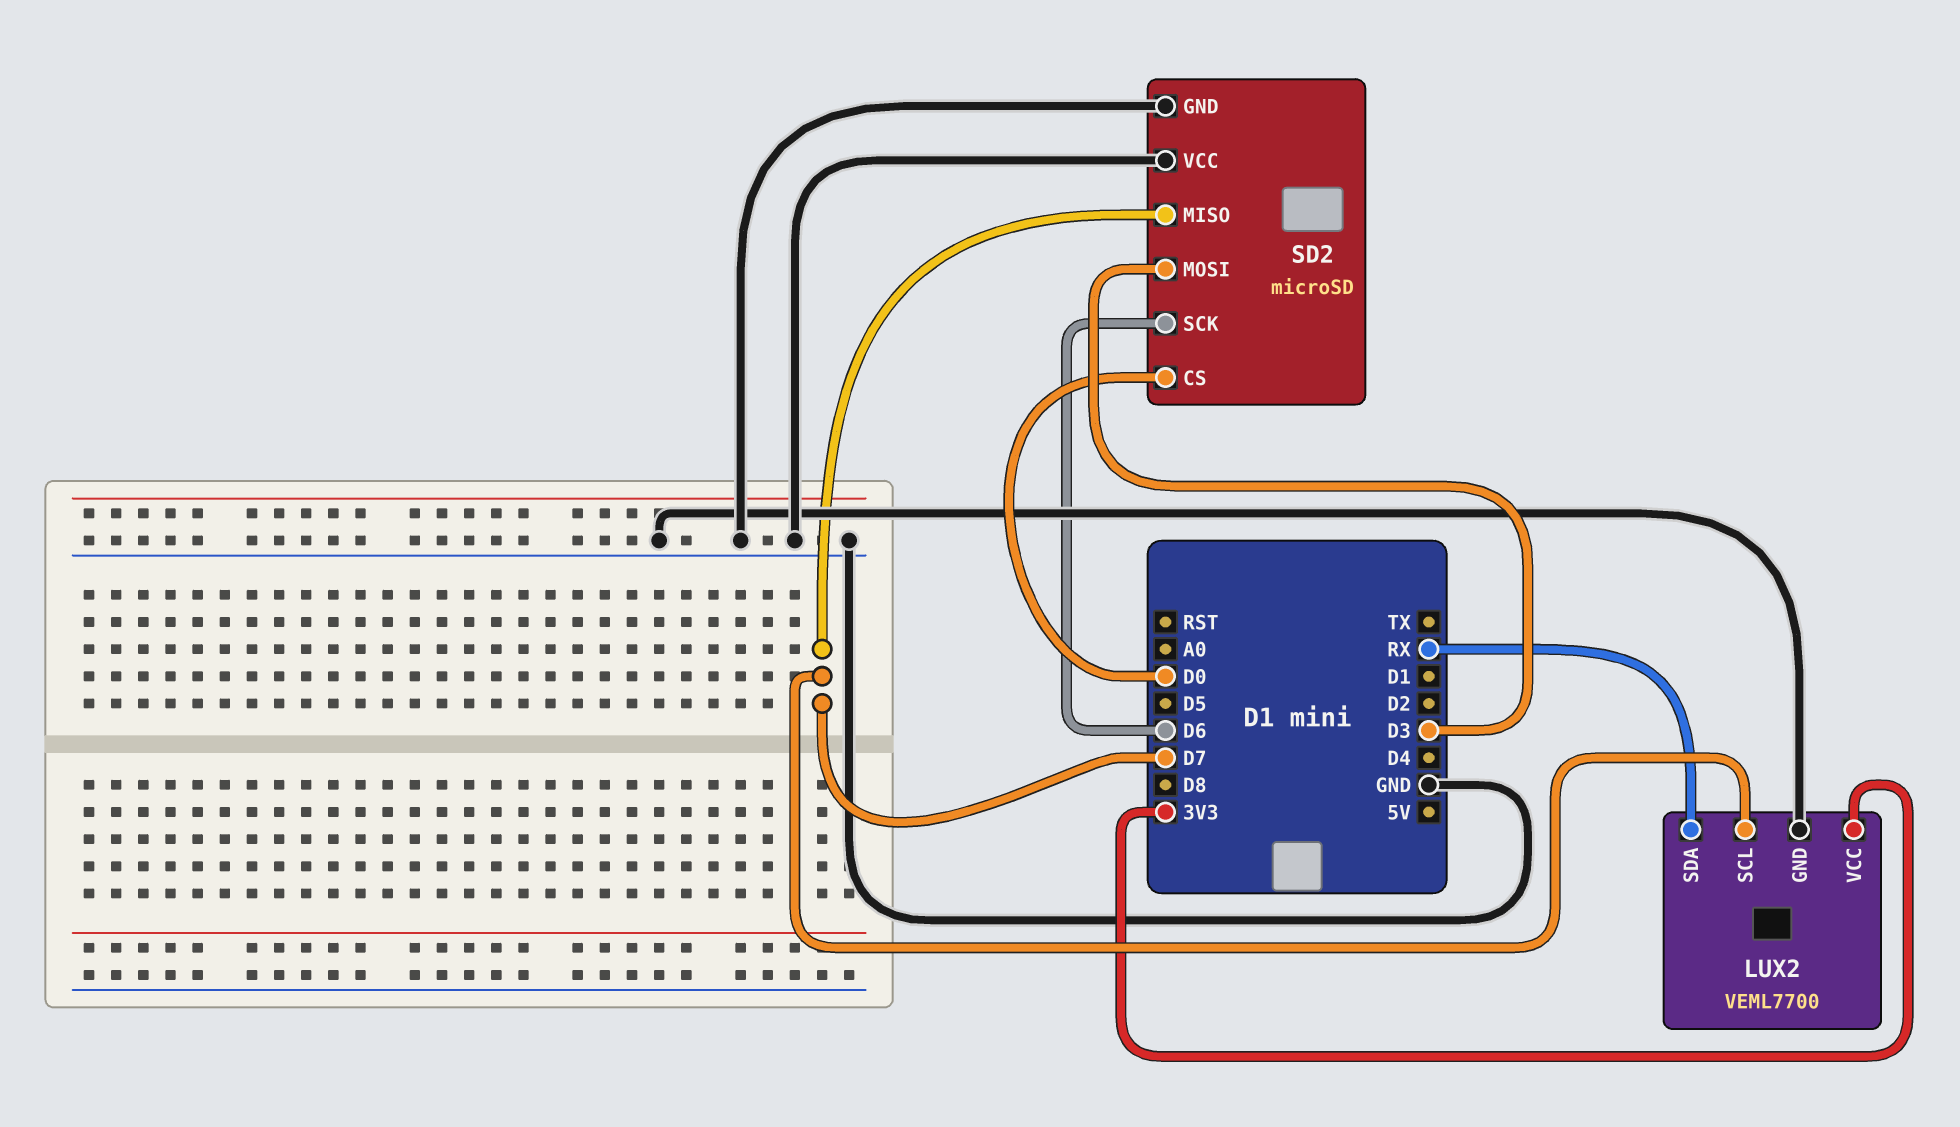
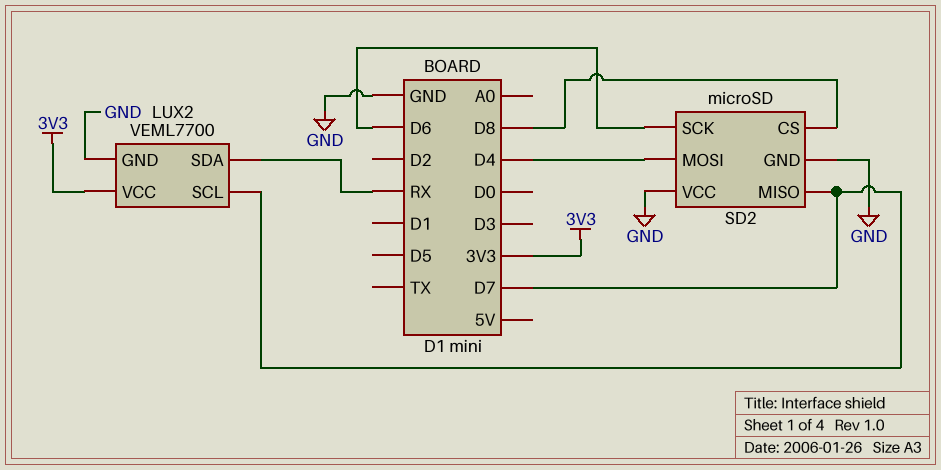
SD2 pin CS: D0 -> D8
SD2 pin MOSI: D3 -> D4

